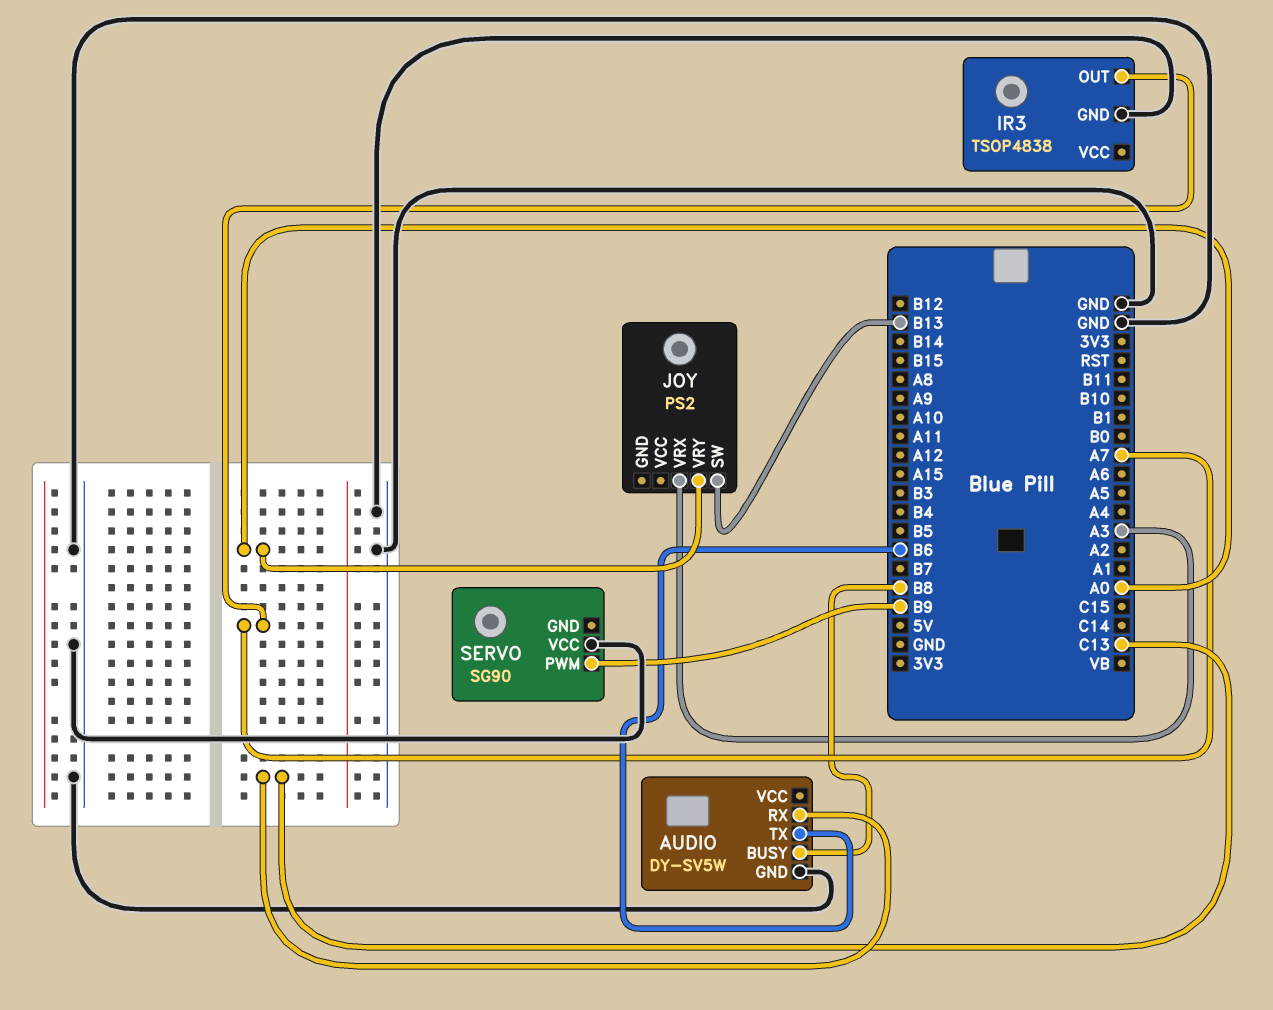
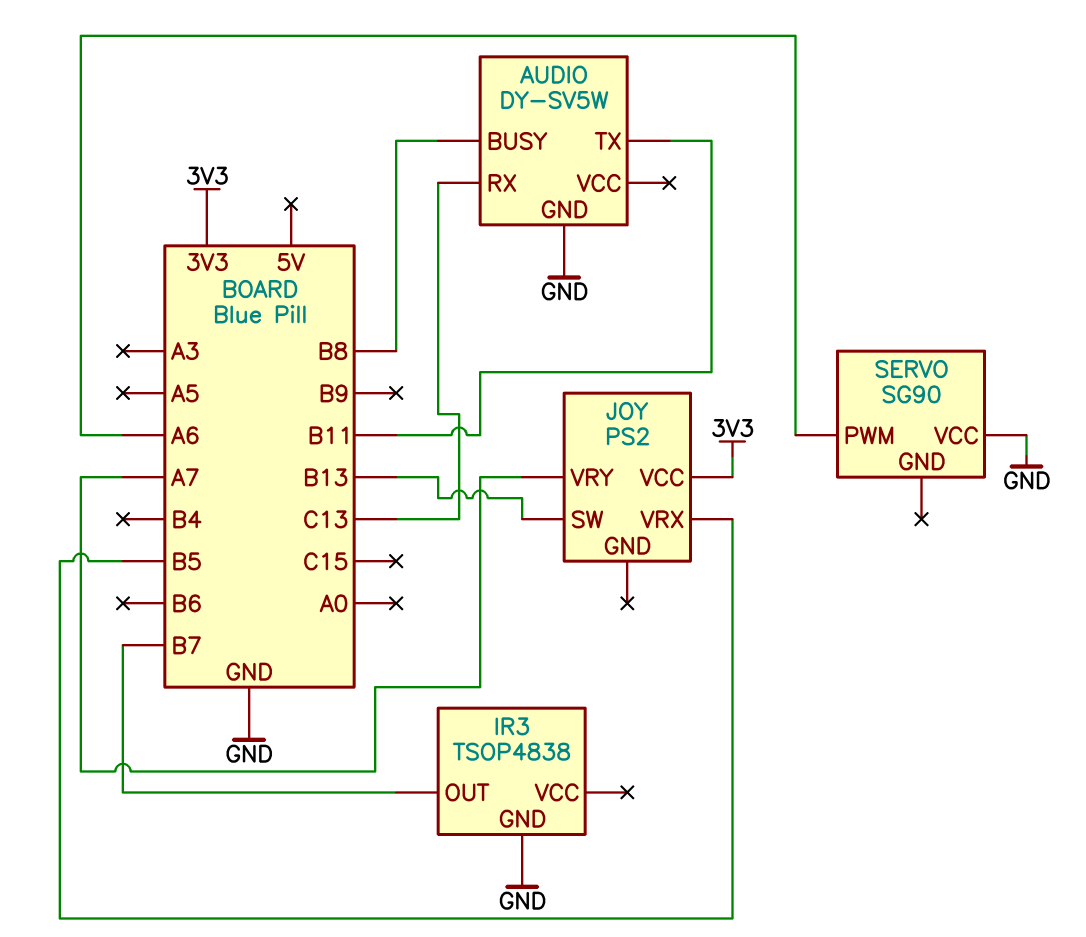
AUDIO pin TX: B6 -> B11
IR3 pin OUT: A7 -> B7
JOY pin VCC: none -> 3V3
JOY pin VRX: A3 -> B5
JOY pin VRY: A0 -> A7
SERVO pin PWM: B9 -> A6

